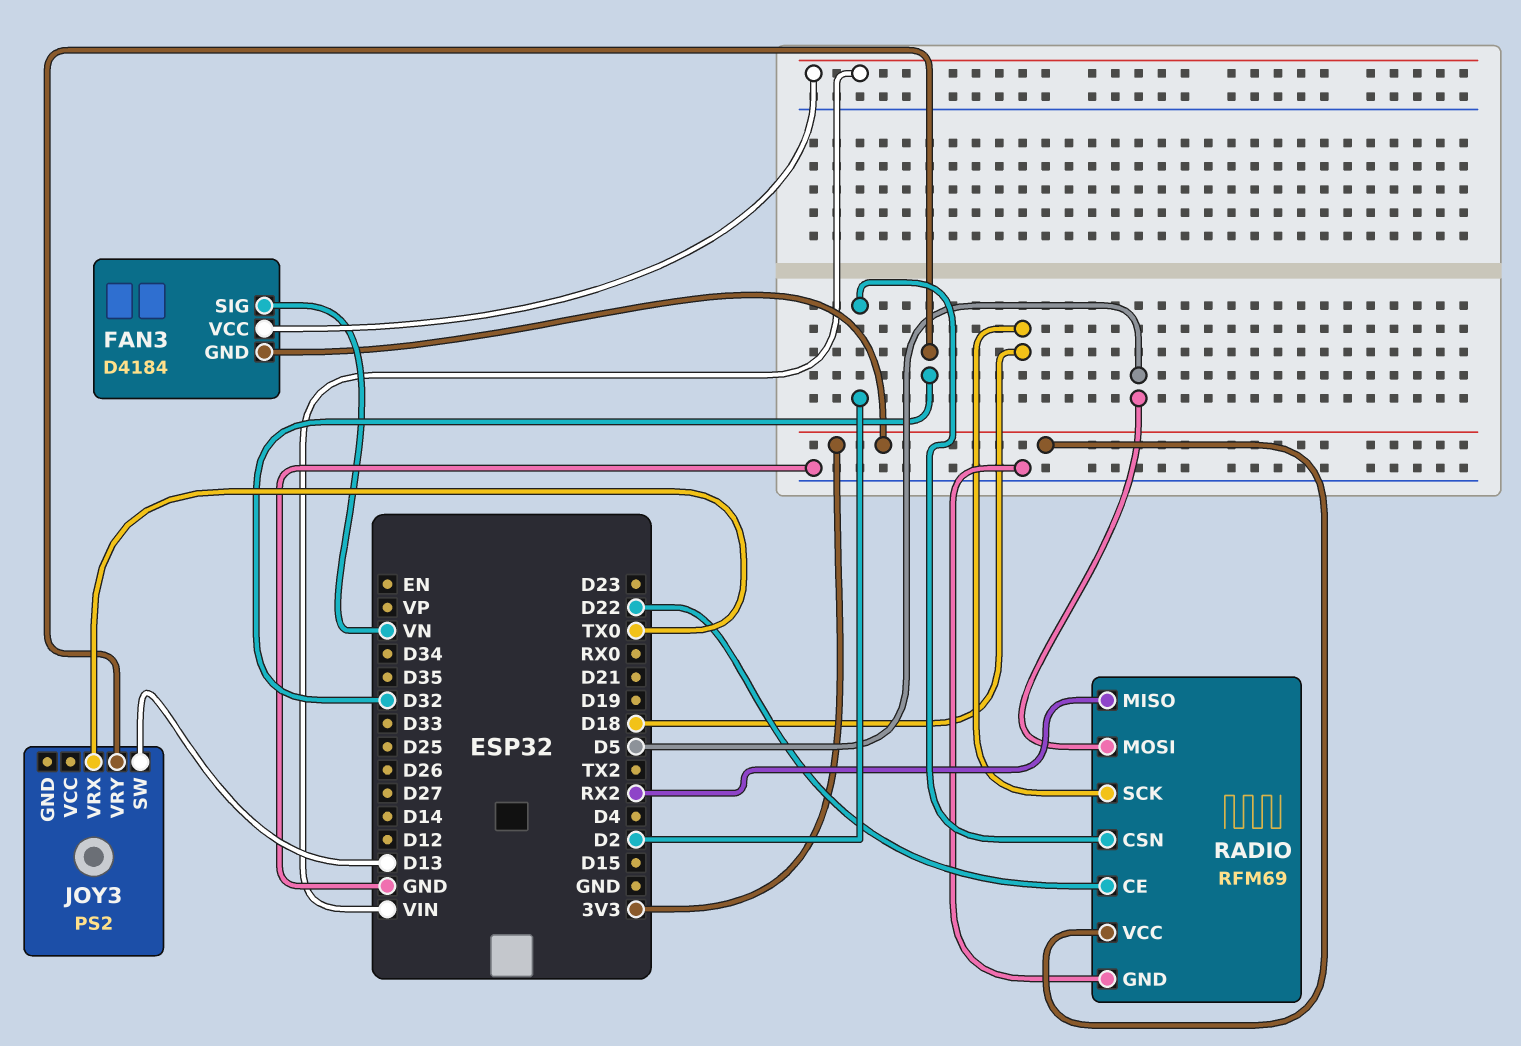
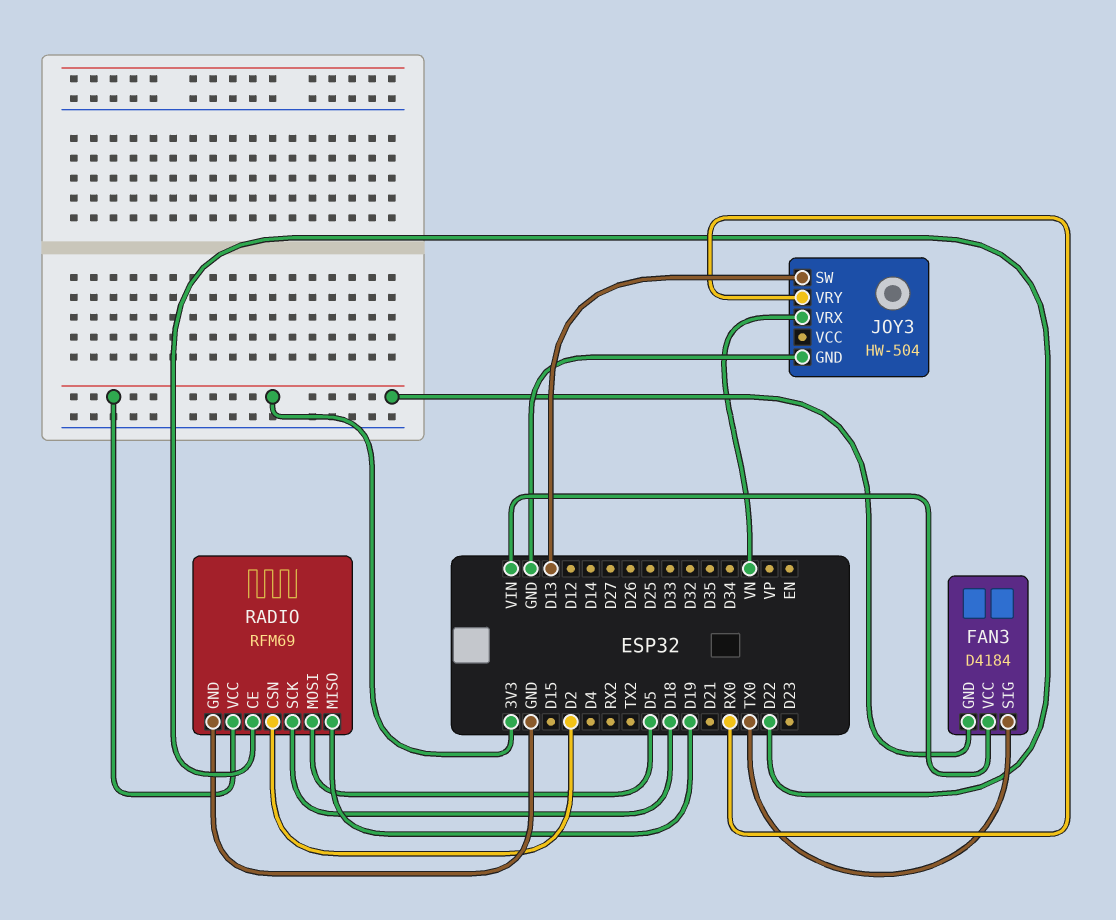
FAN3 pin SIG: VN -> TX0
JOY3: PS2 -> HW-504
JOY3 pin GND: none -> GND
JOY3 pin VRX: TX0 -> VN
JOY3 pin VRY: D32 -> RX0
RADIO pin MISO: RX2 -> D19

